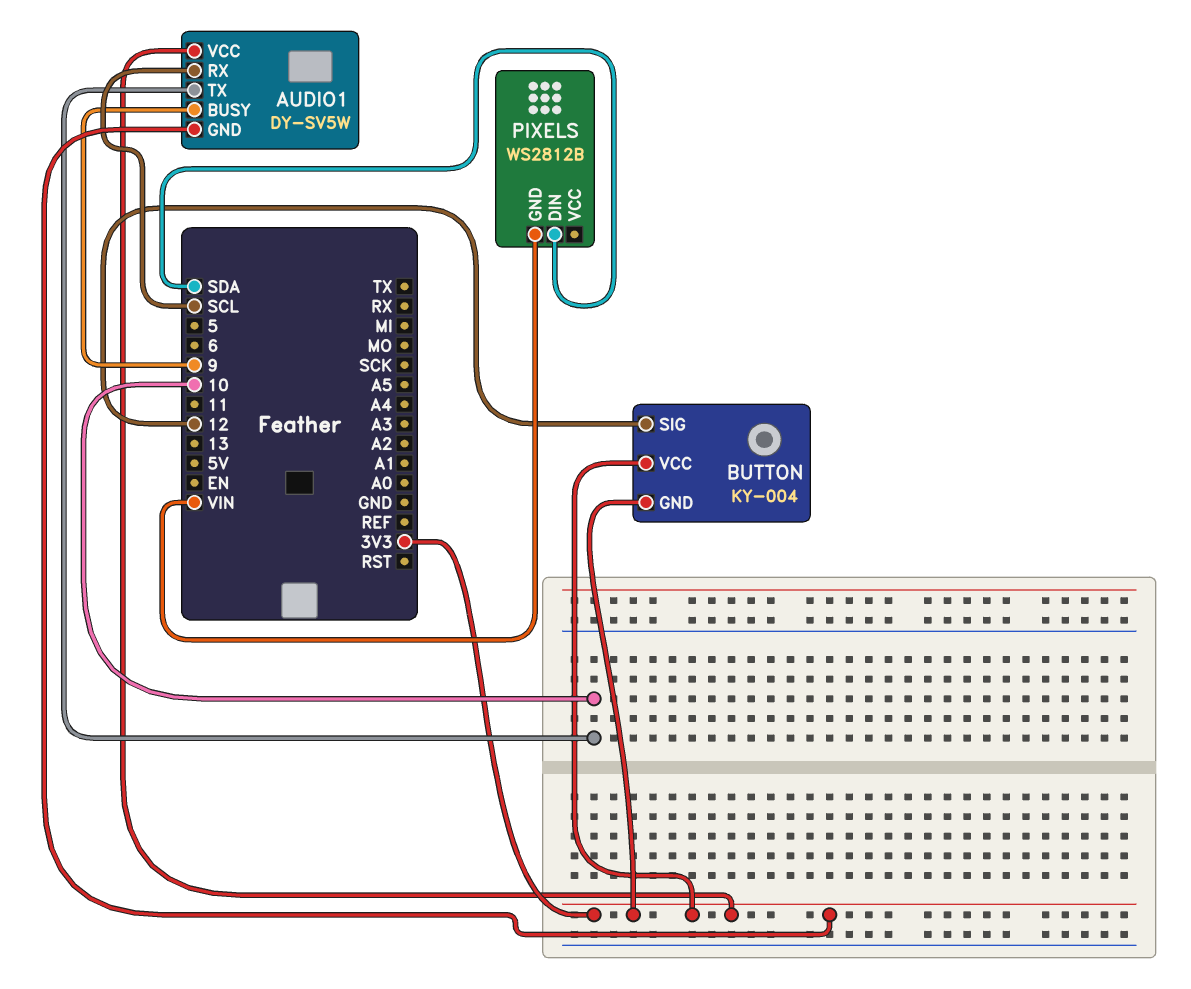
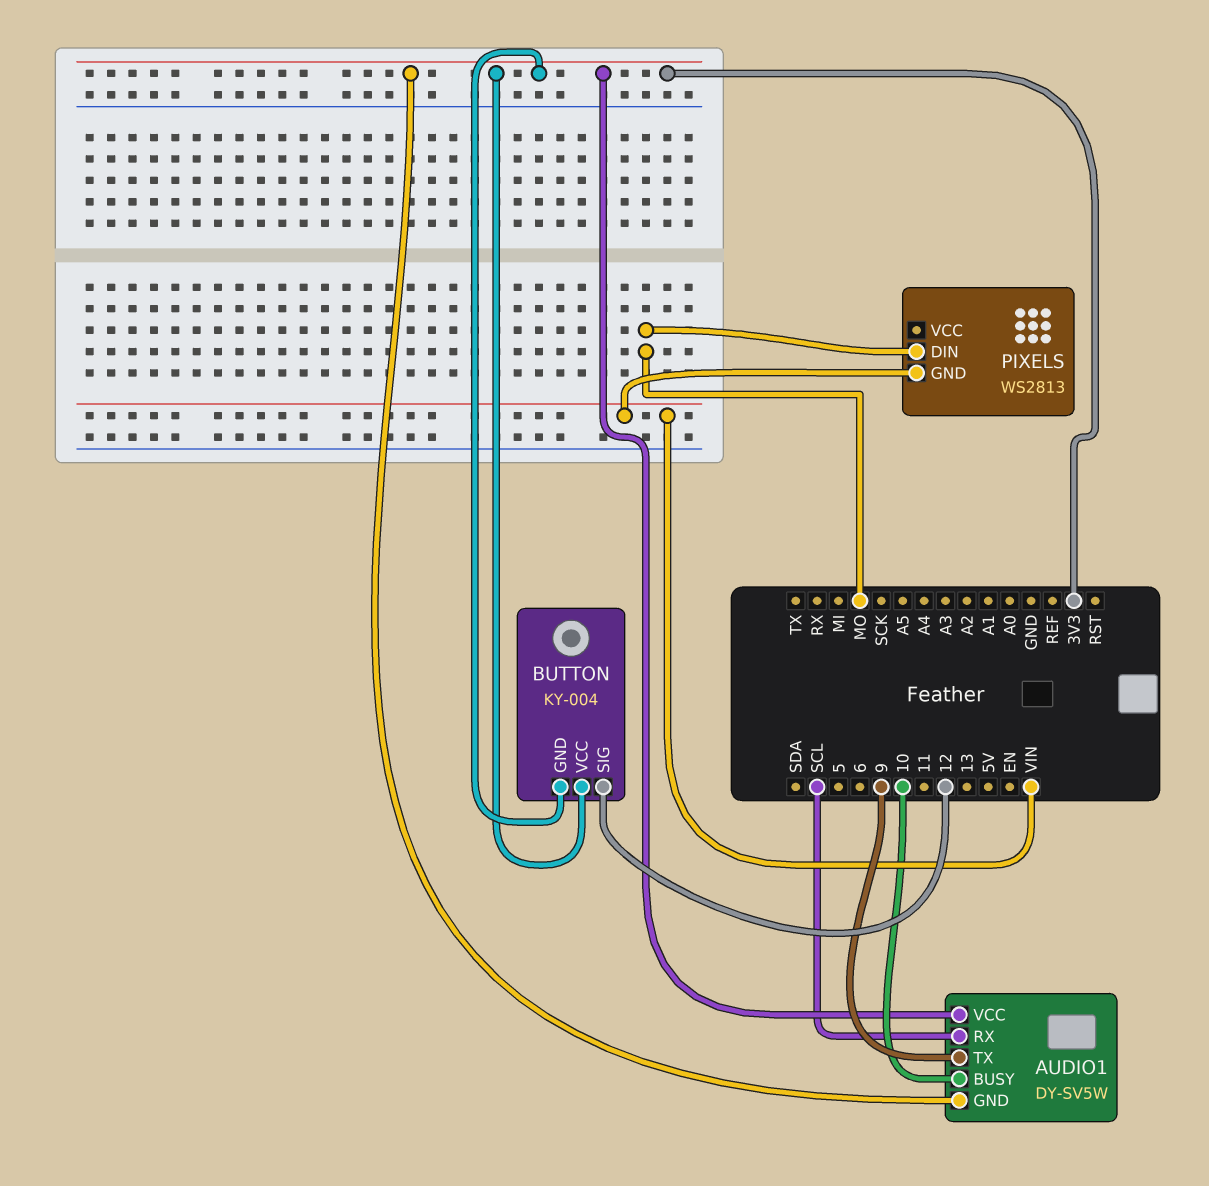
AUDIO1 pin BUSY: 9 -> 10
AUDIO1 pin TX: 10 -> 9
PIXELS: WS2812B -> WS2813
PIXELS pin DIN: SDA -> MO

